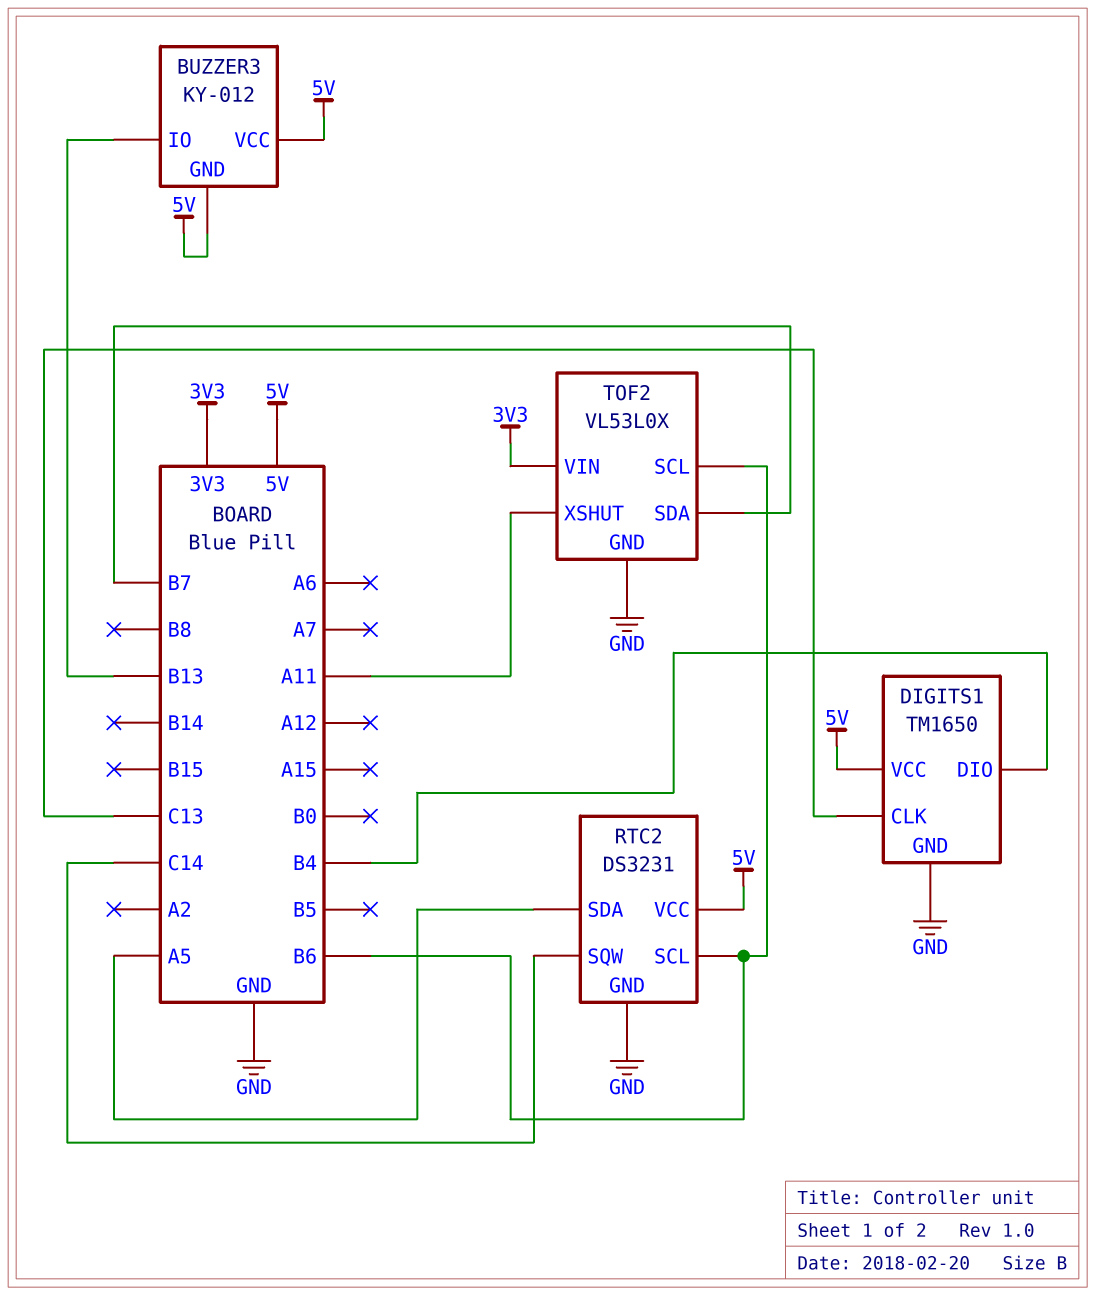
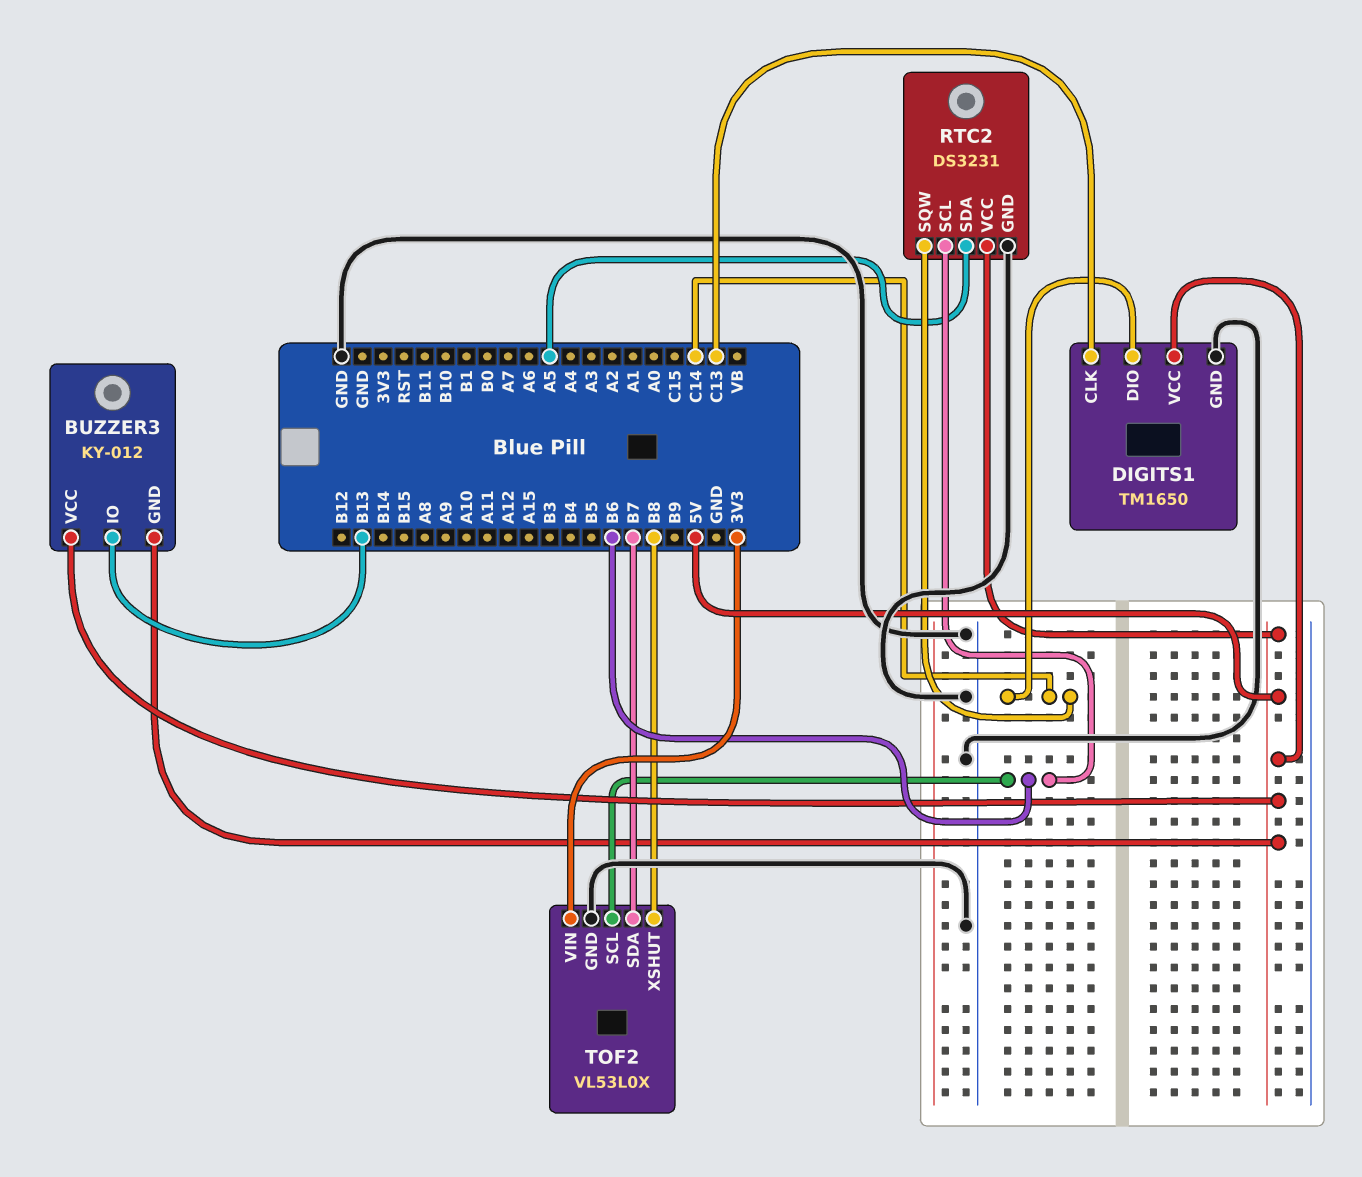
DIGITS1 pin DIO: B4 -> C14
TOF2 pin XSHUT: A11 -> B8

